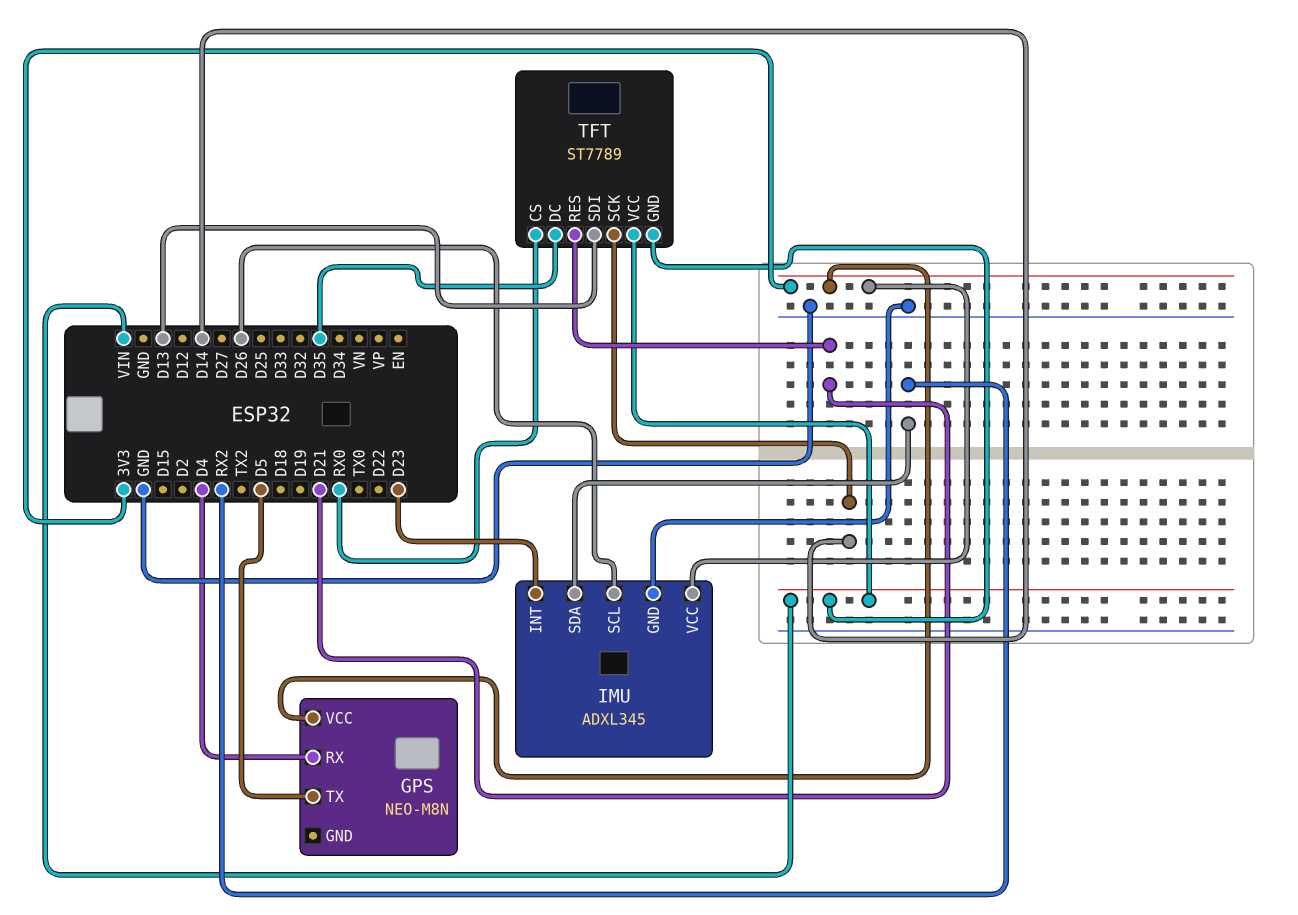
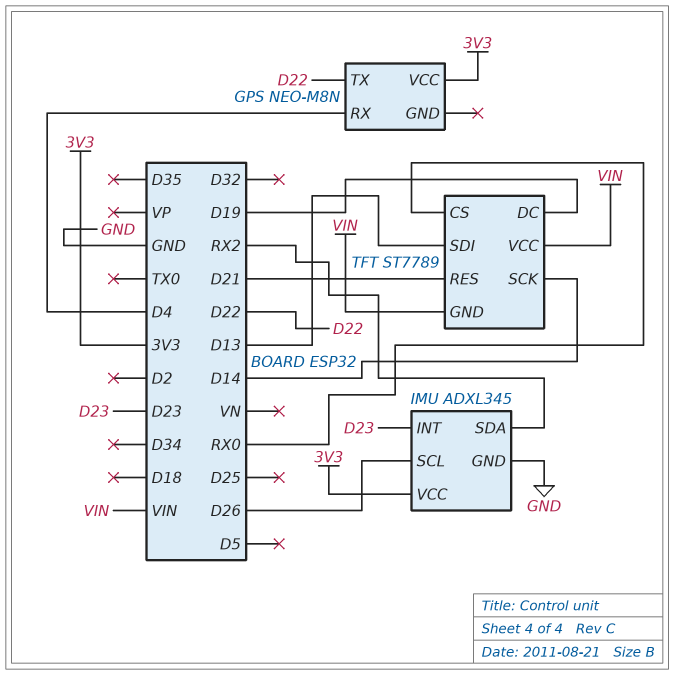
GPS pin TX: D5 -> D22
TFT pin DC: D35 -> D19

